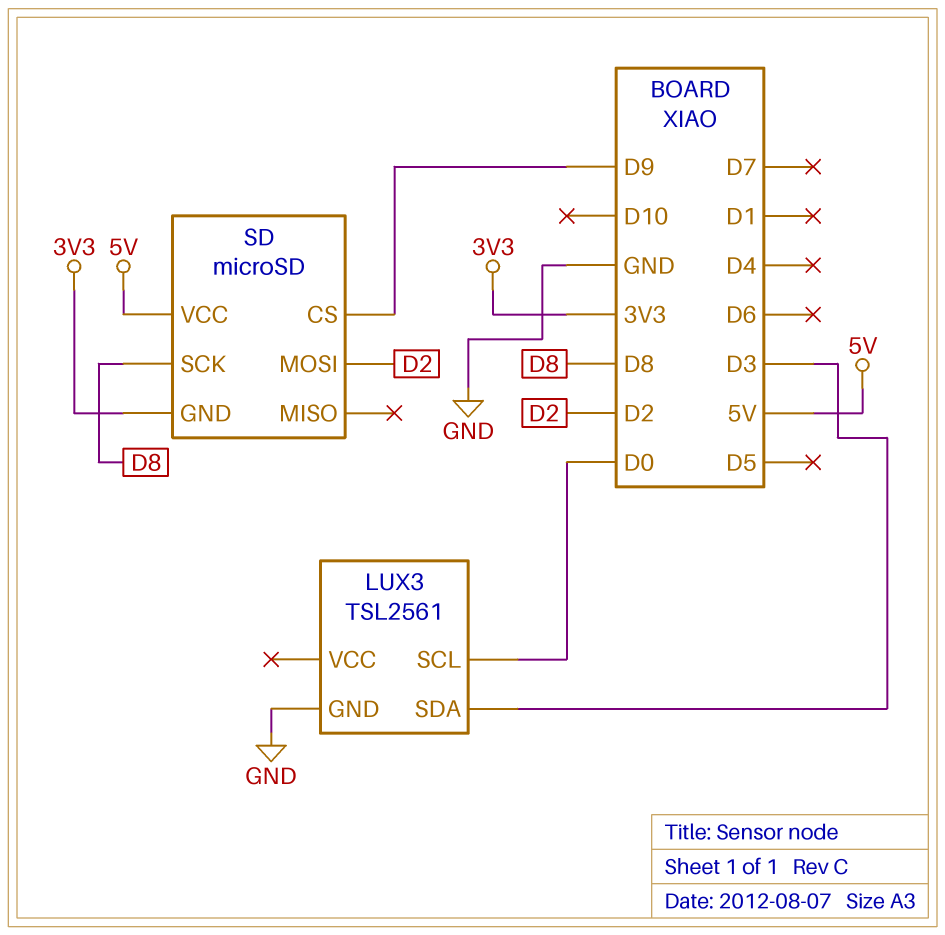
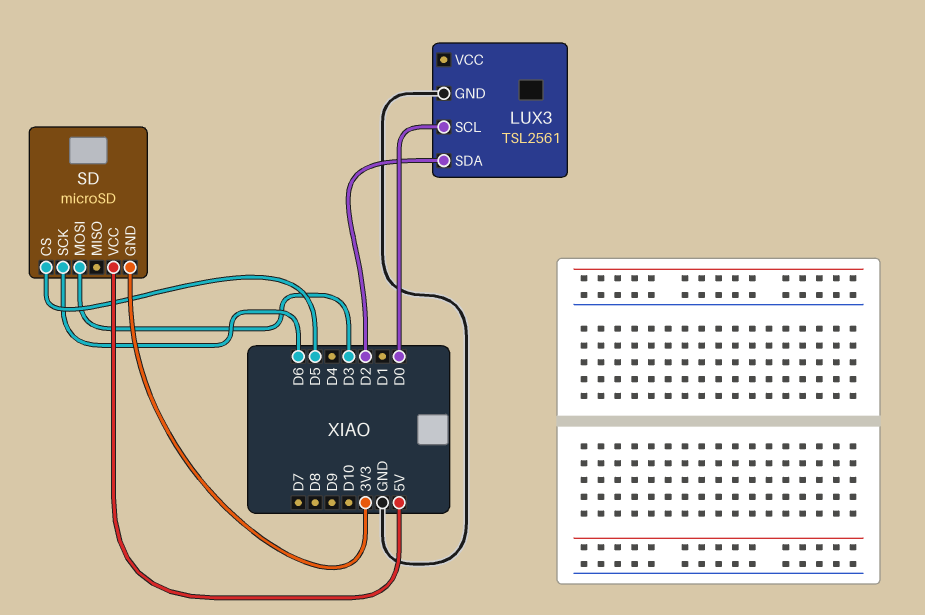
LUX3 pin SDA: D3 -> D2
SD pin CS: D9 -> D5
SD pin MOSI: D2 -> D3
SD pin SCK: D8 -> D6

